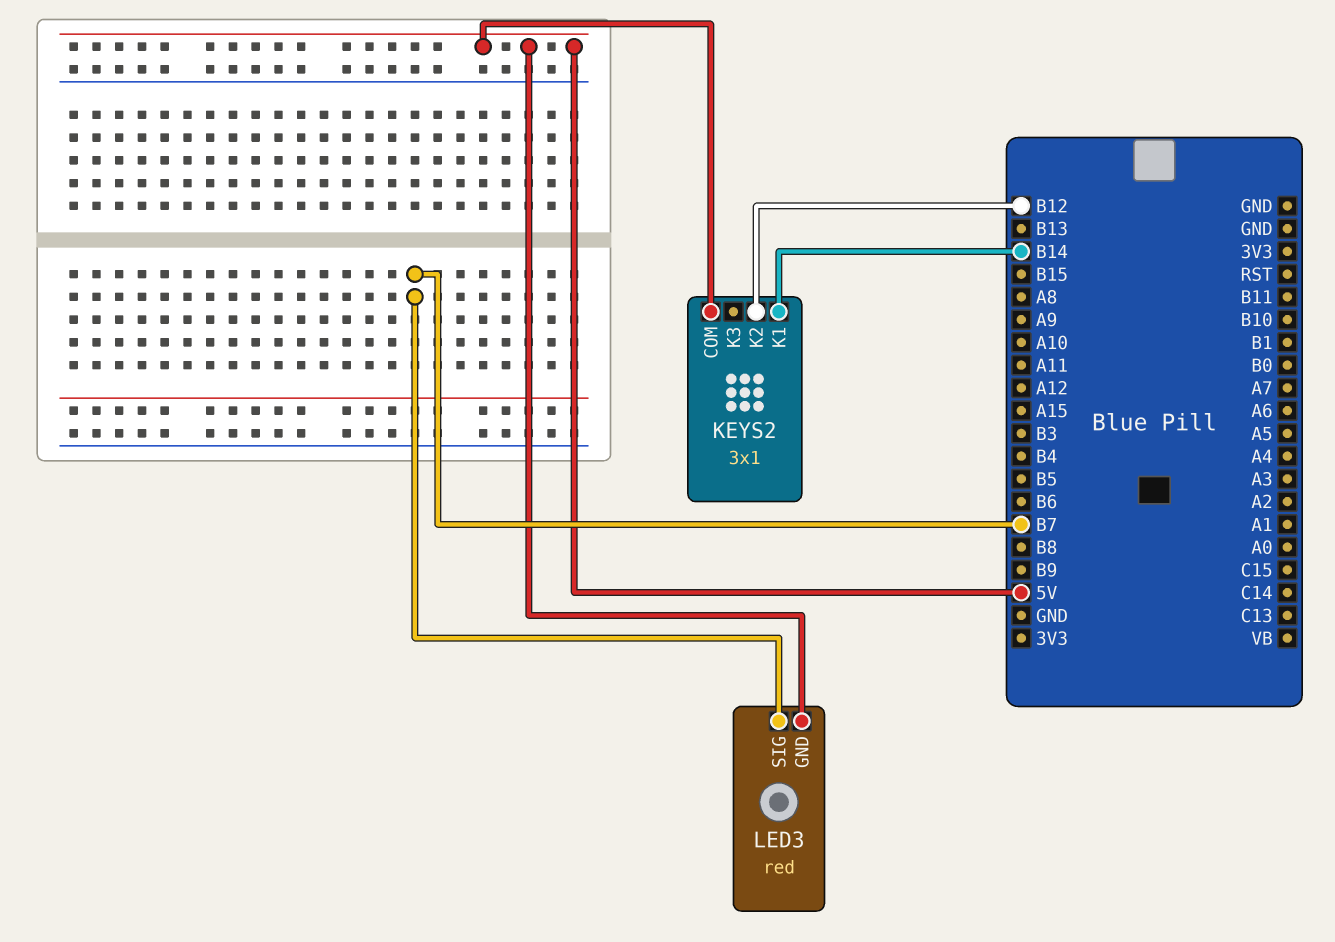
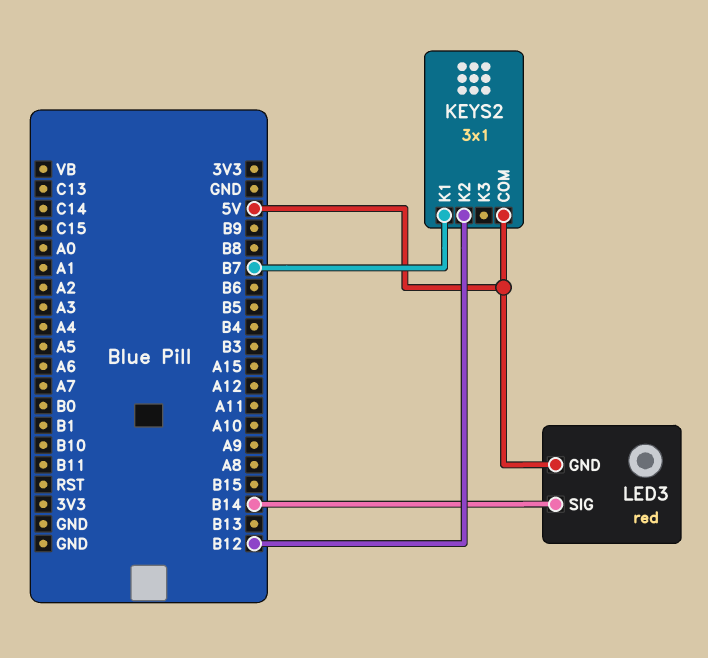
KEYS2 pin K1: B14 -> B7
LED3 pin SIG: B7 -> B14

